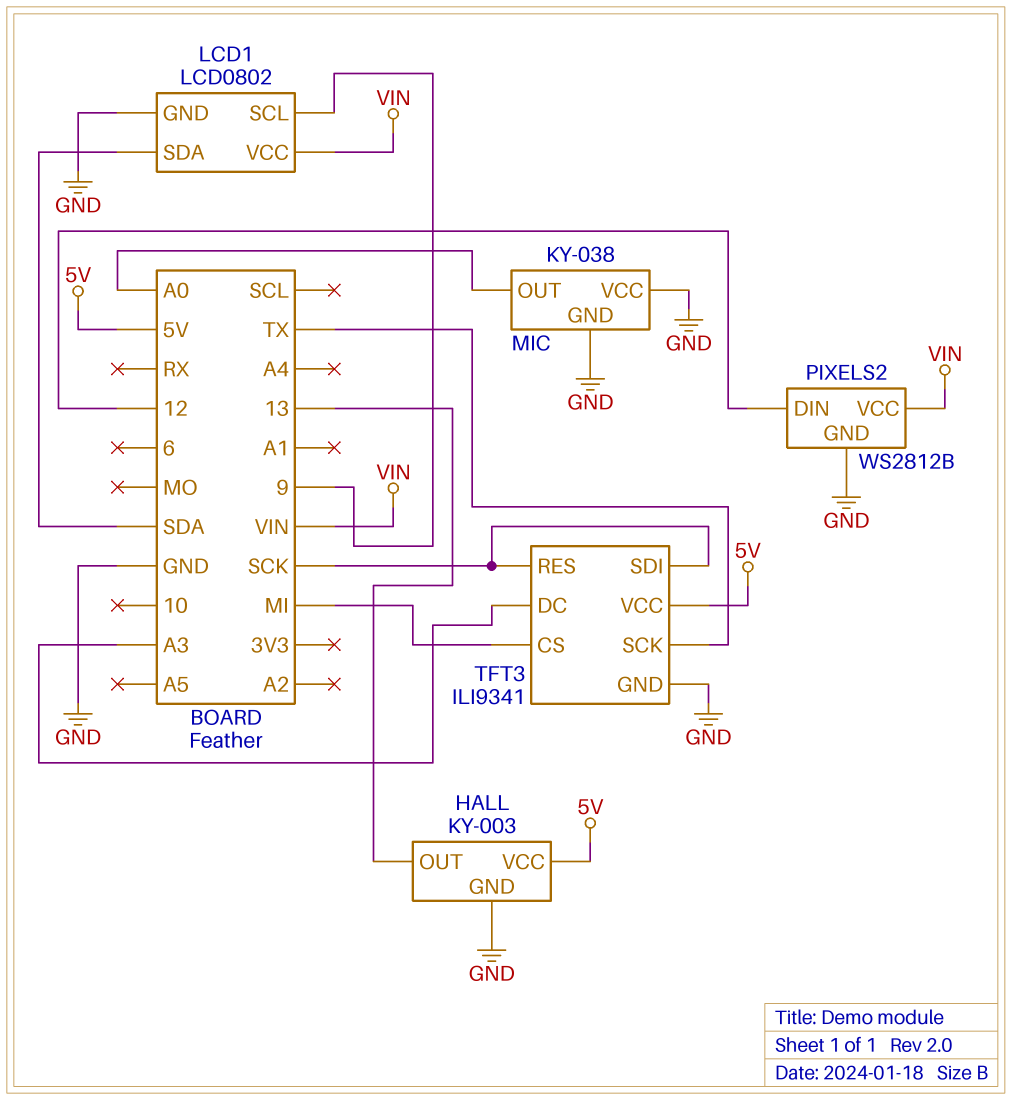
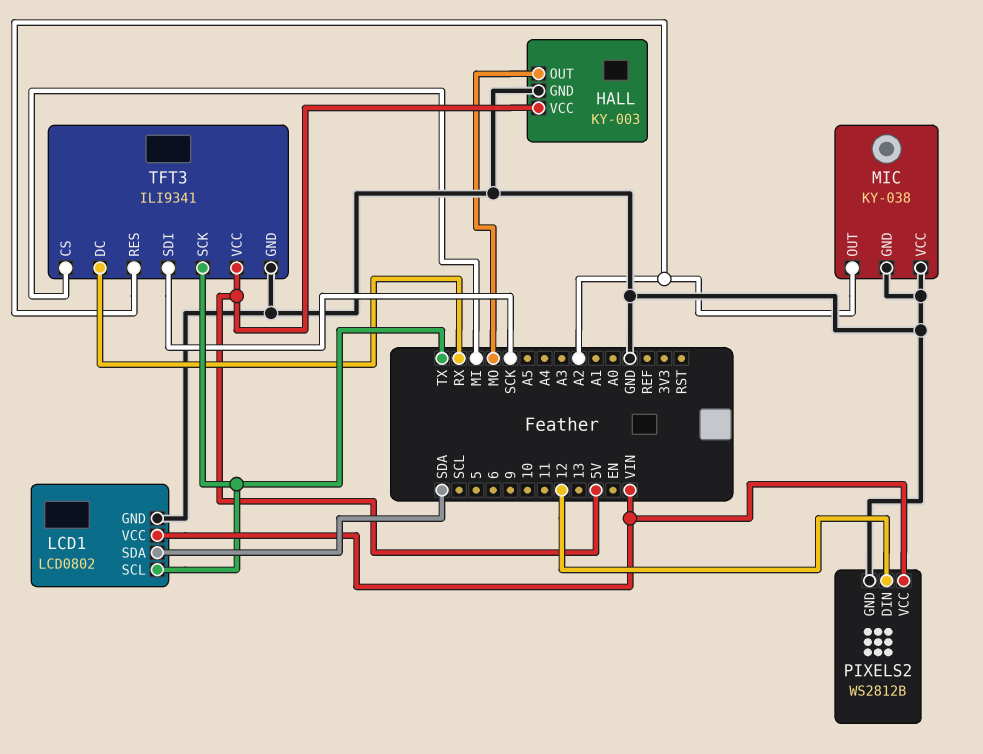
HALL pin OUT: 13 -> MO
LCD1 pin SCL: 9 -> TX
MIC pin OUT: A0 -> A2
TFT3 pin DC: A3 -> RX
TFT3 pin RES: SCK -> A2

